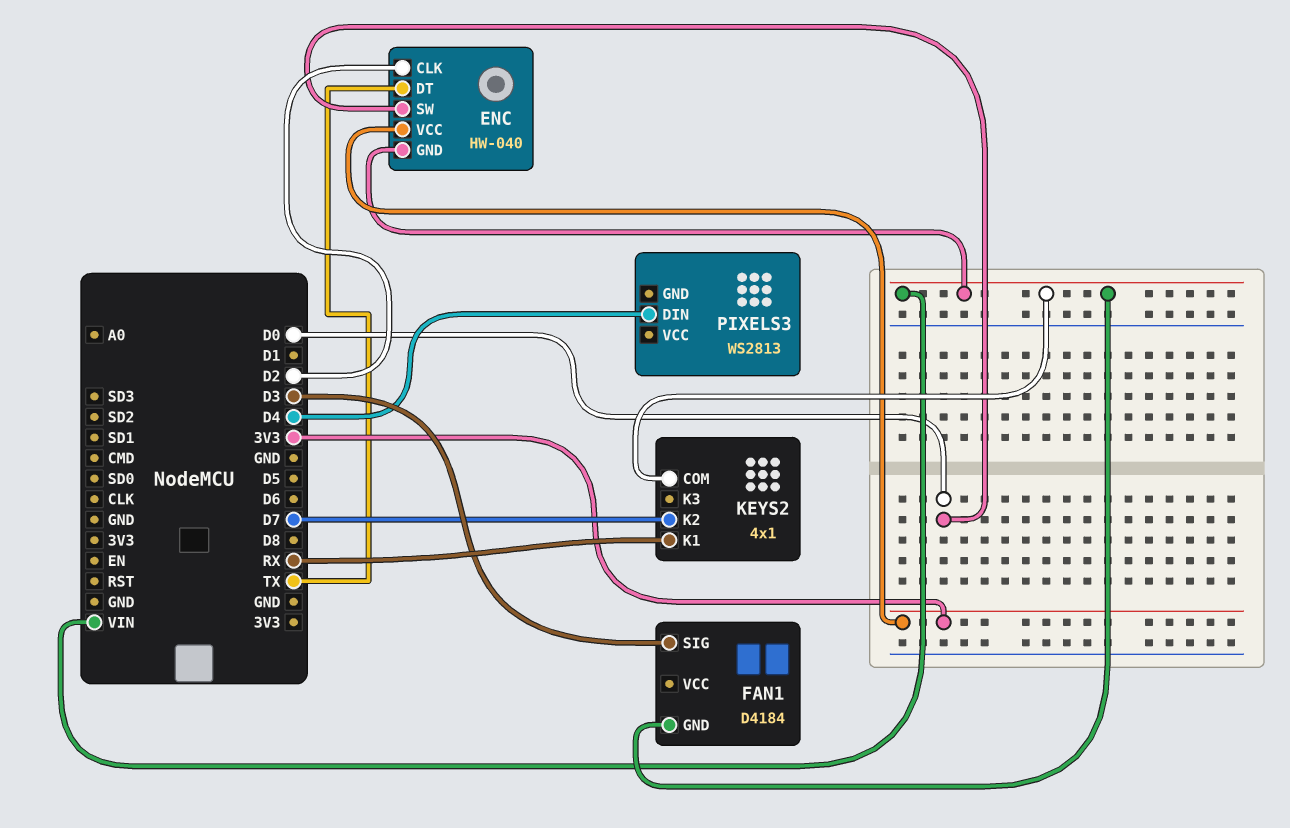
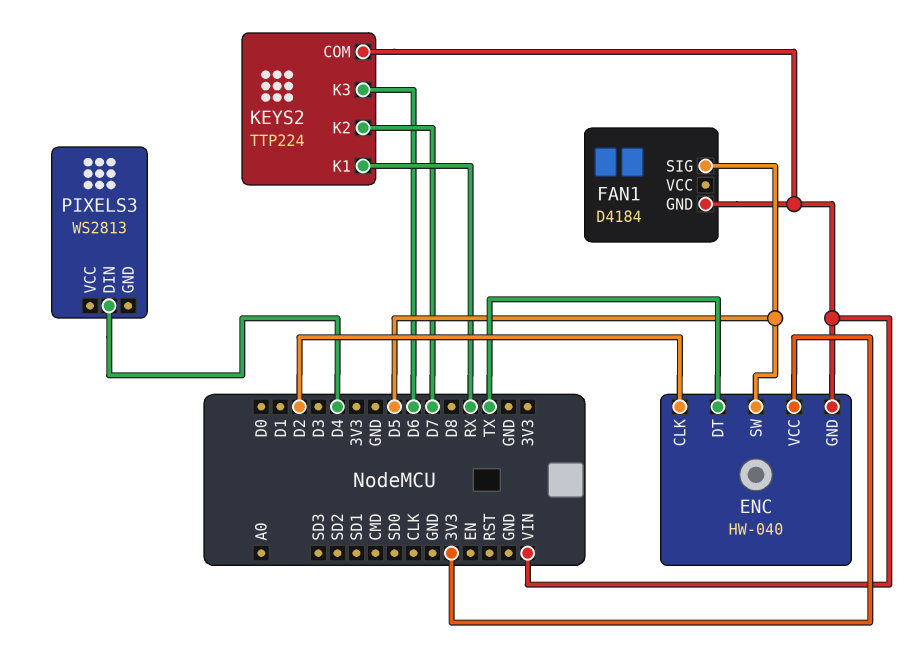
ENC pin SW: D0 -> D5
FAN1 pin SIG: D3 -> D5
KEYS2: 4x1 -> TTP224
KEYS2 pin K3: none -> D6

